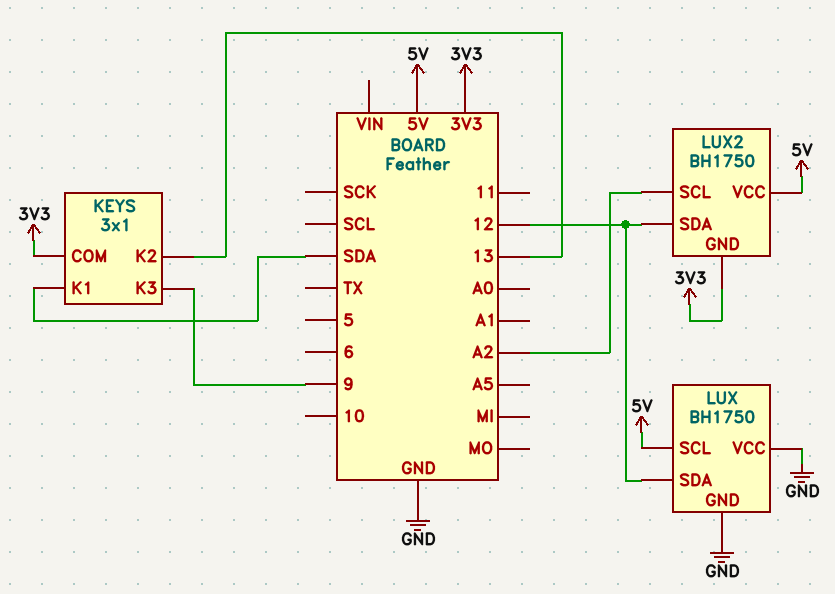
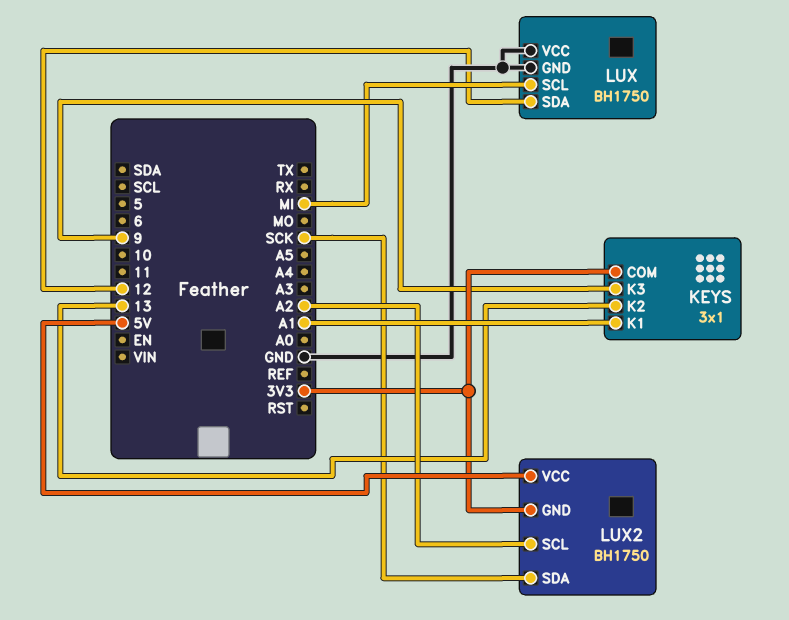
KEYS pin K1: SDA -> A1
LUX pin SCL: 5V -> MI
LUX2 pin SDA: 12 -> SCK

